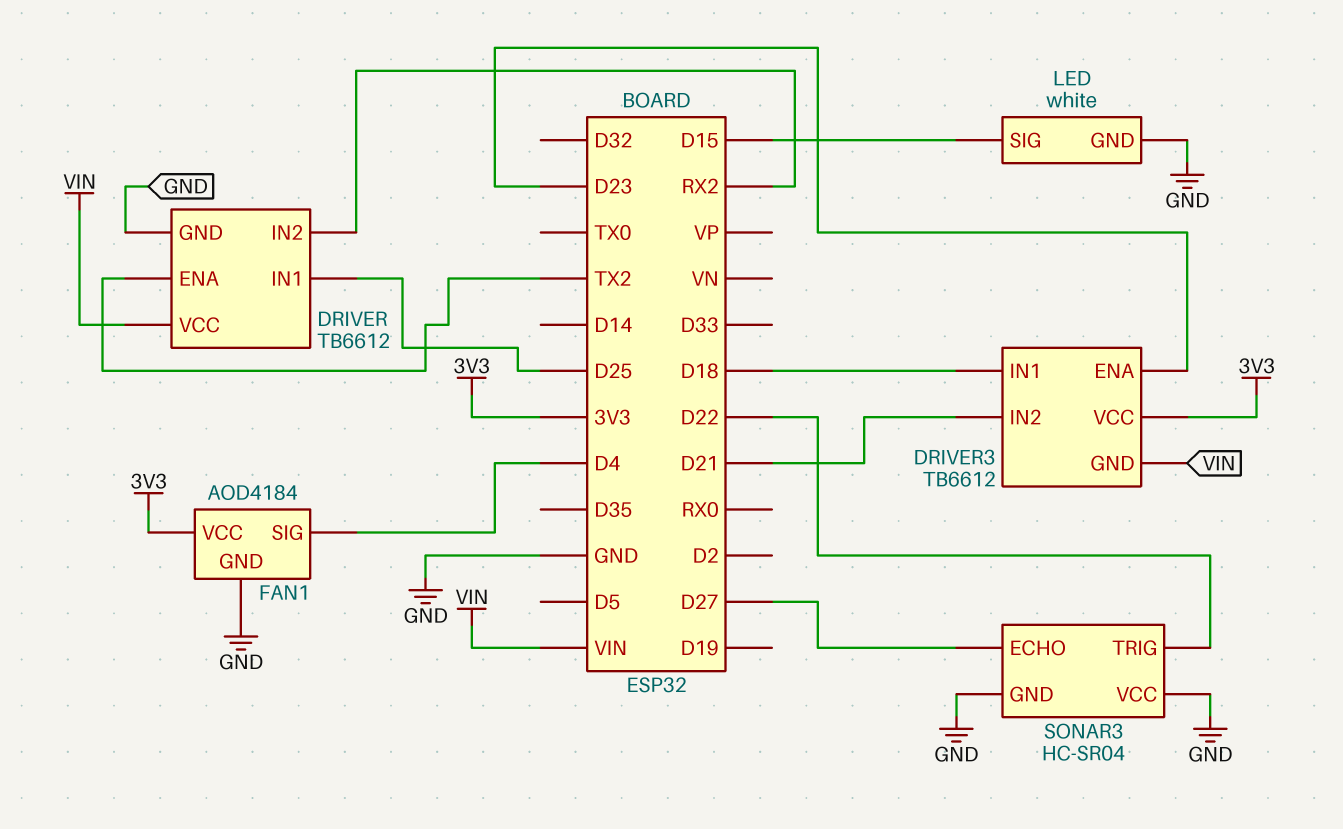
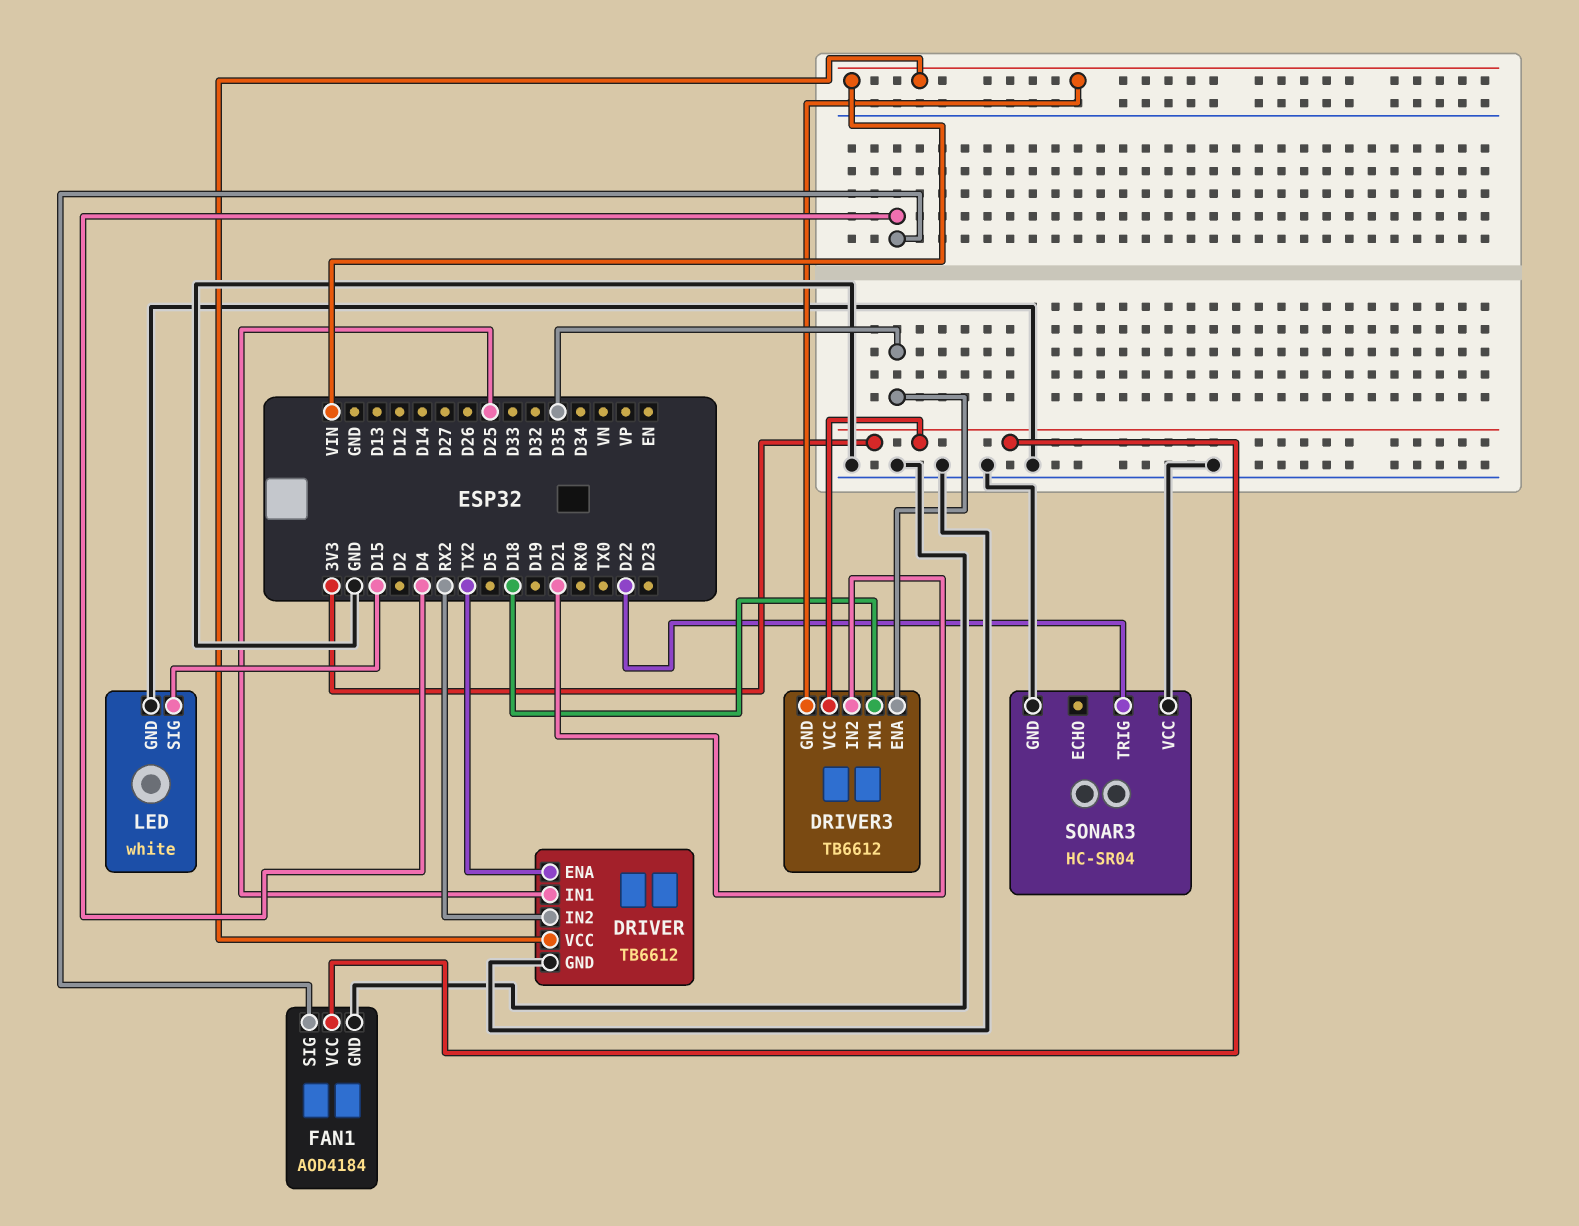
DRIVER3 pin ENA: D23 -> D35
SONAR3 pin ECHO: D27 -> none

